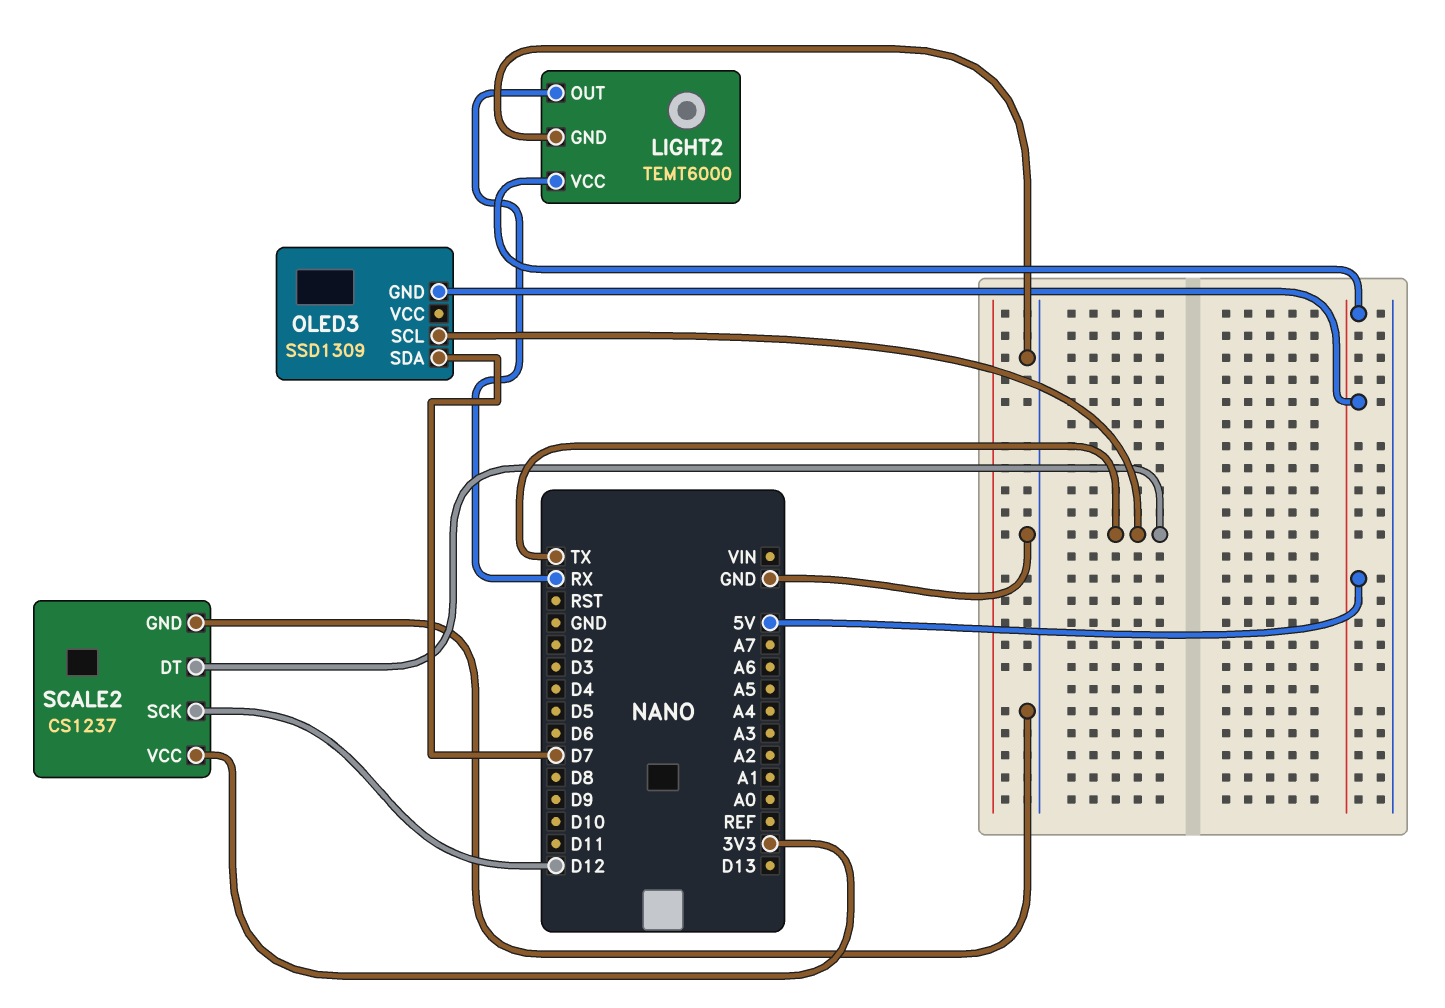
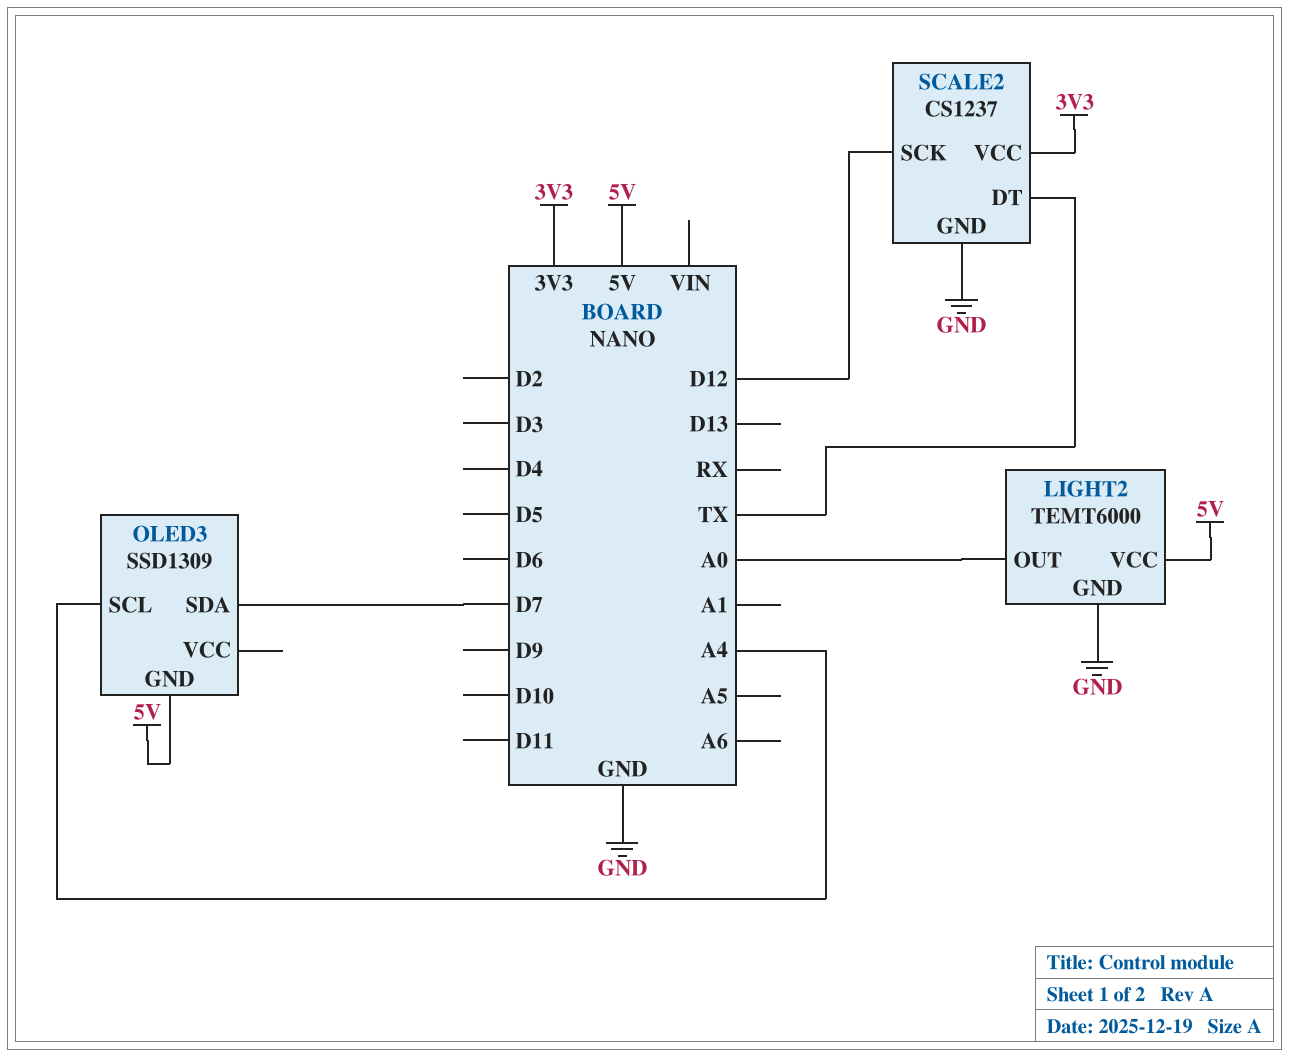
LIGHT2 pin OUT: RX -> A0
OLED3 pin SCL: TX -> A4

